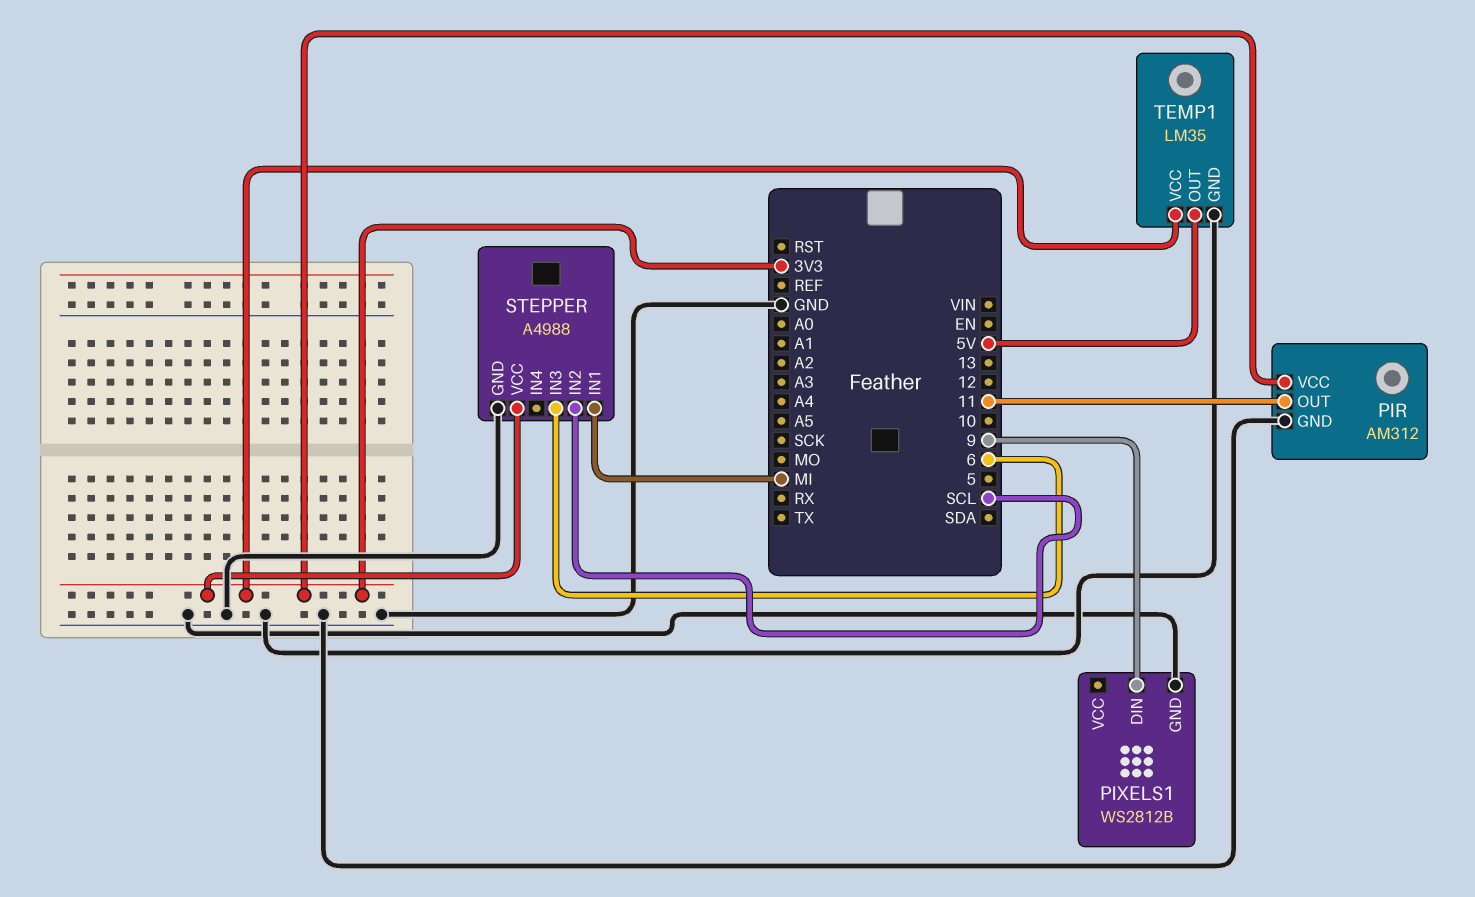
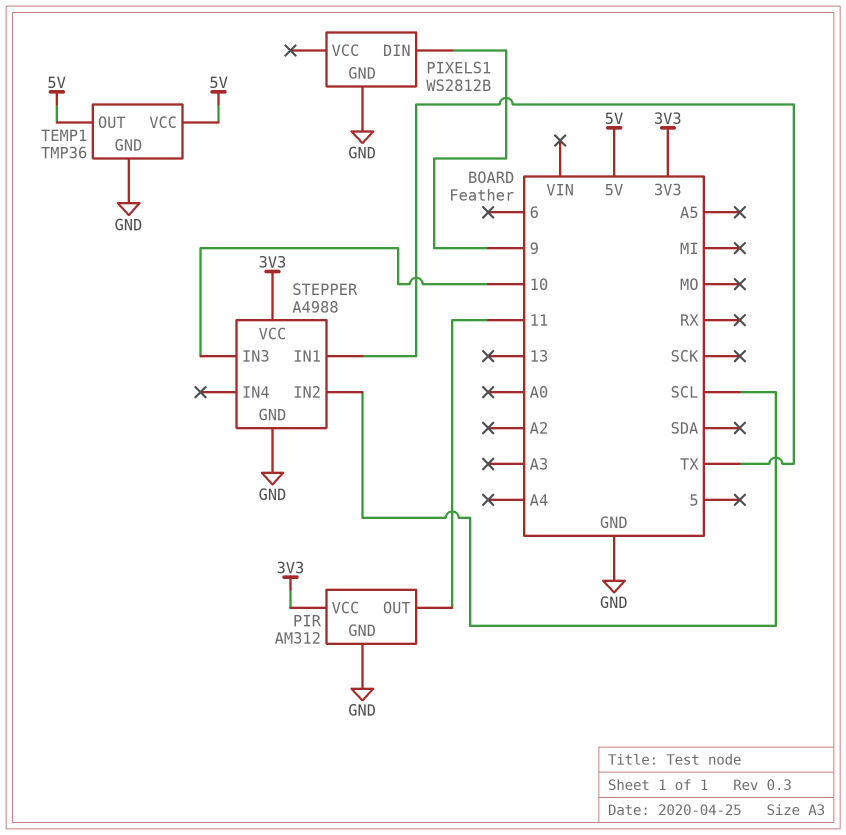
STEPPER pin IN1: MI -> TX
STEPPER pin IN3: 6 -> 10
TEMP1: LM35 -> TMP36
TEMP1 pin VCC: 3V3 -> 5V

